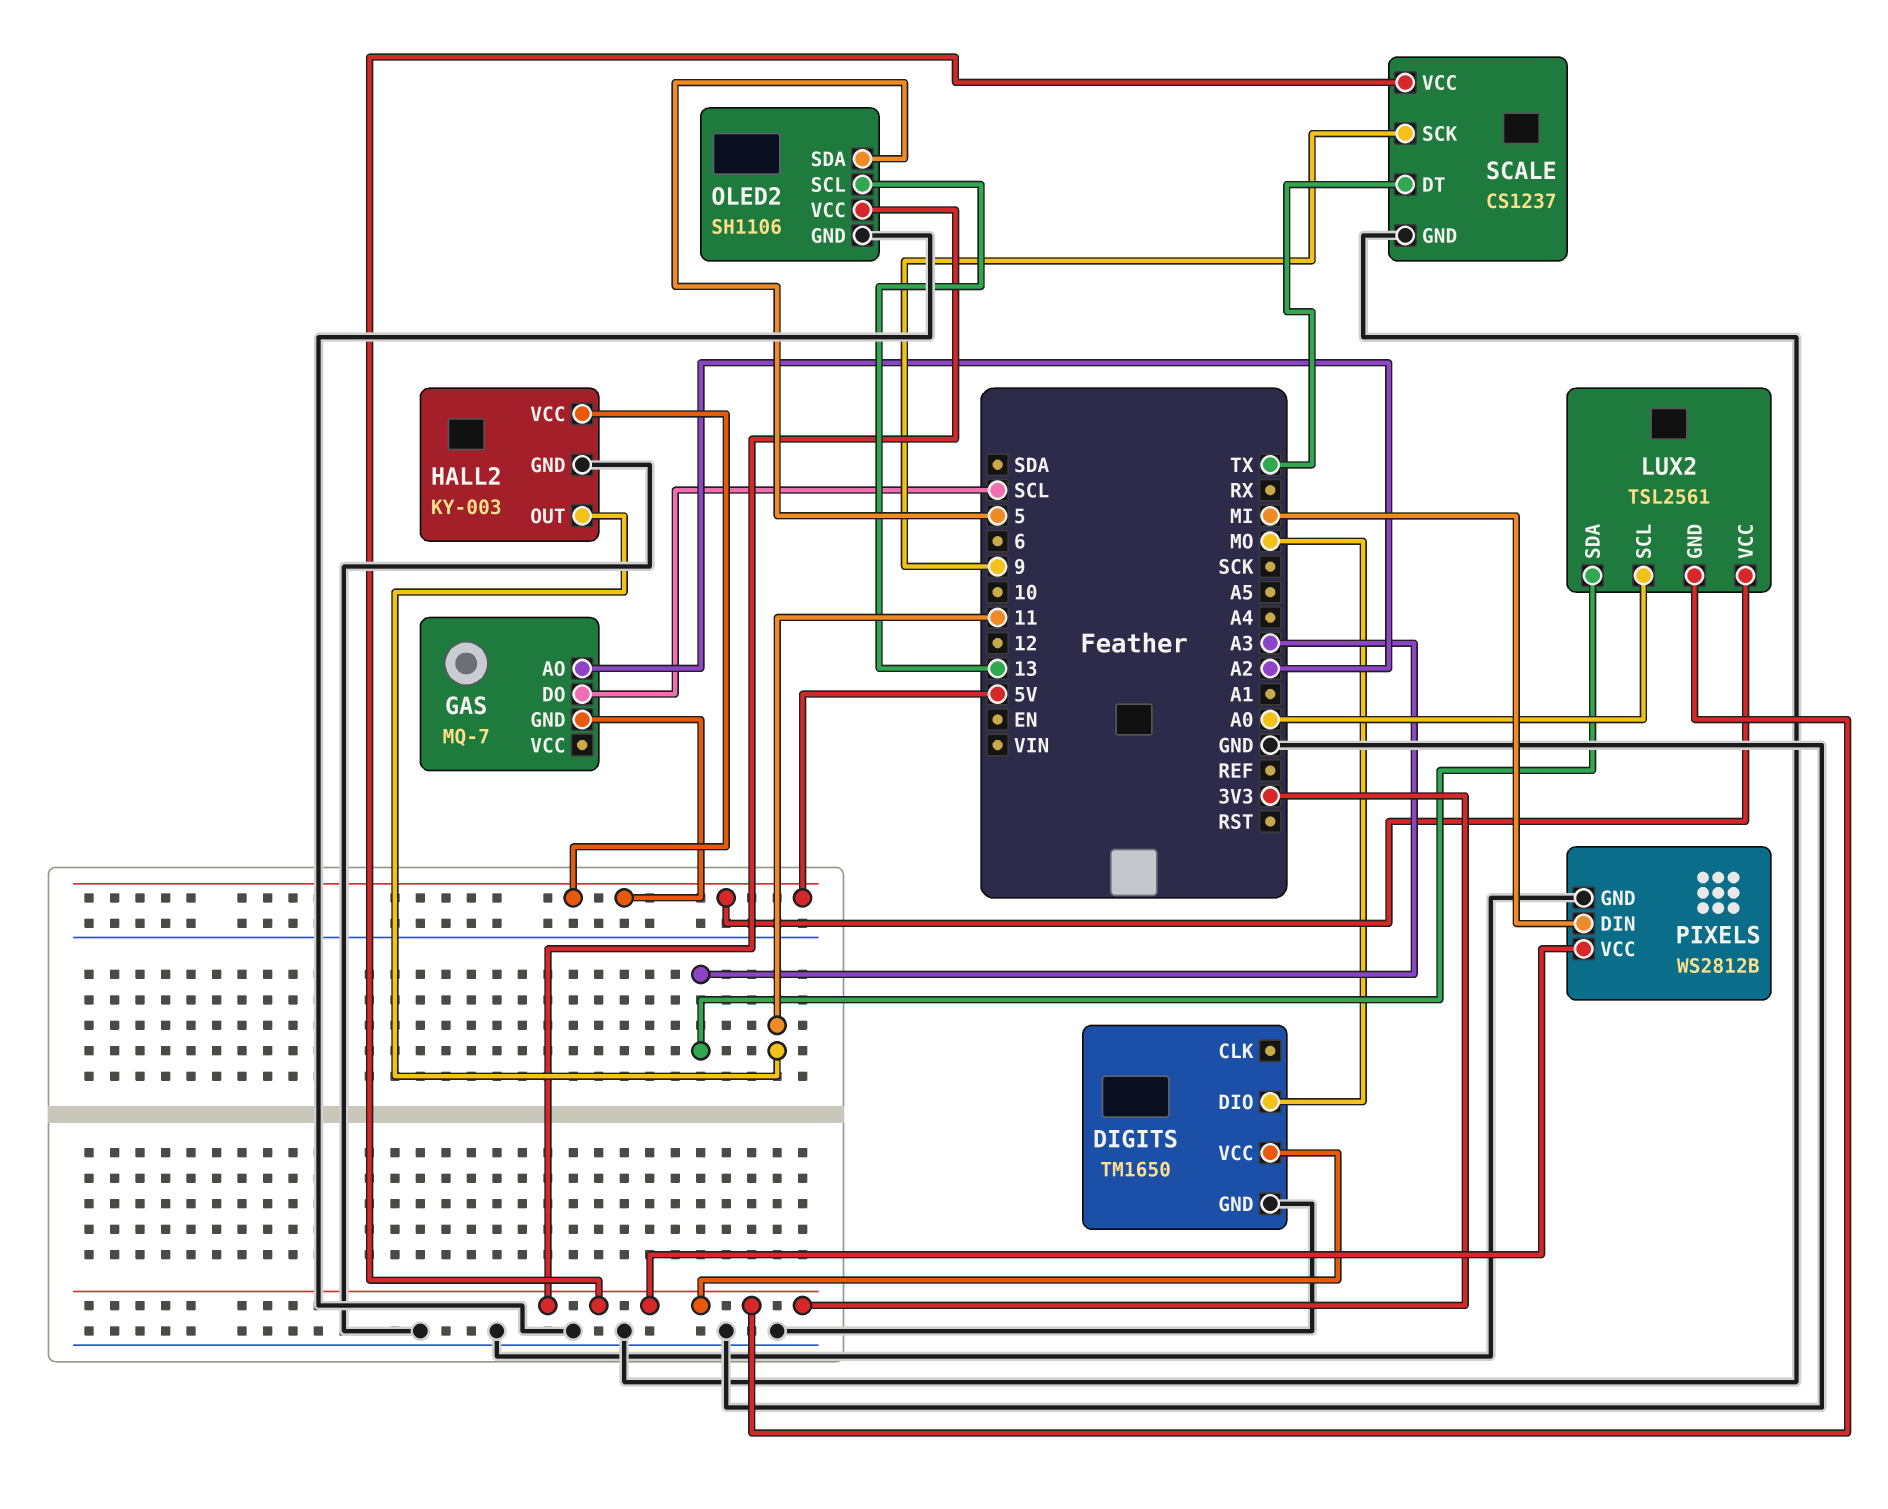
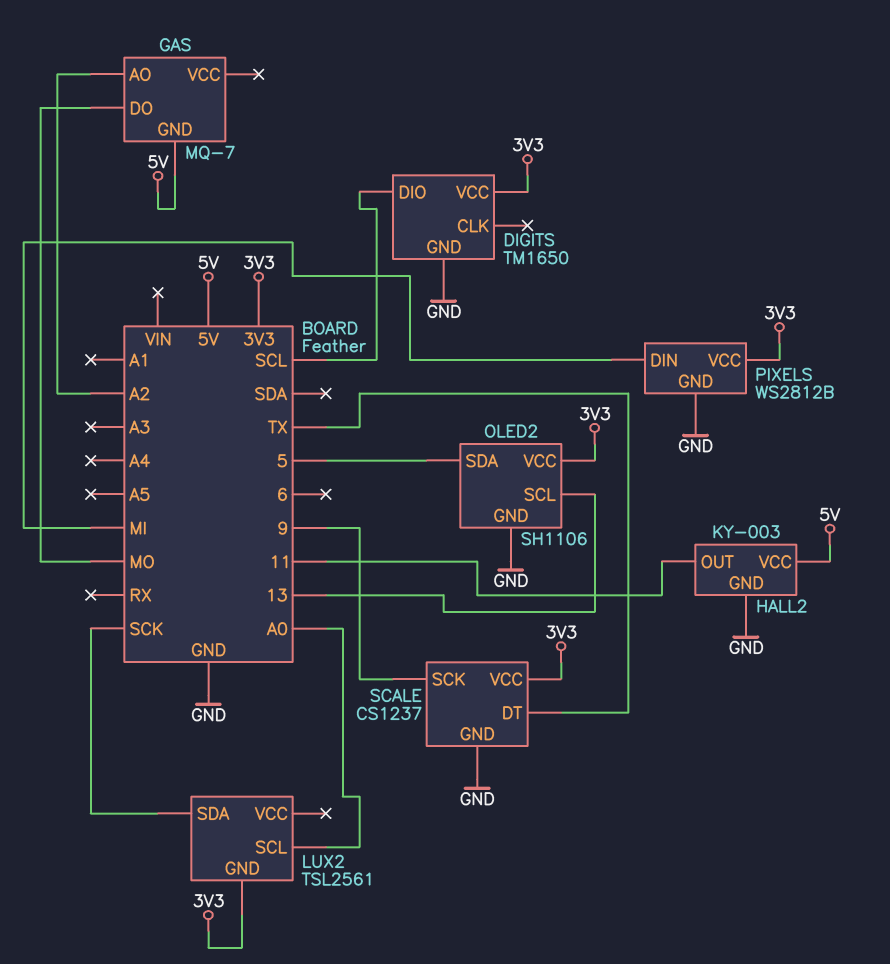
DIGITS pin DIO: MO -> SCL
GAS pin DO: SCL -> MO
LUX2 pin SDA: A3 -> SCK
LUX2 pin VCC: 5V -> none

